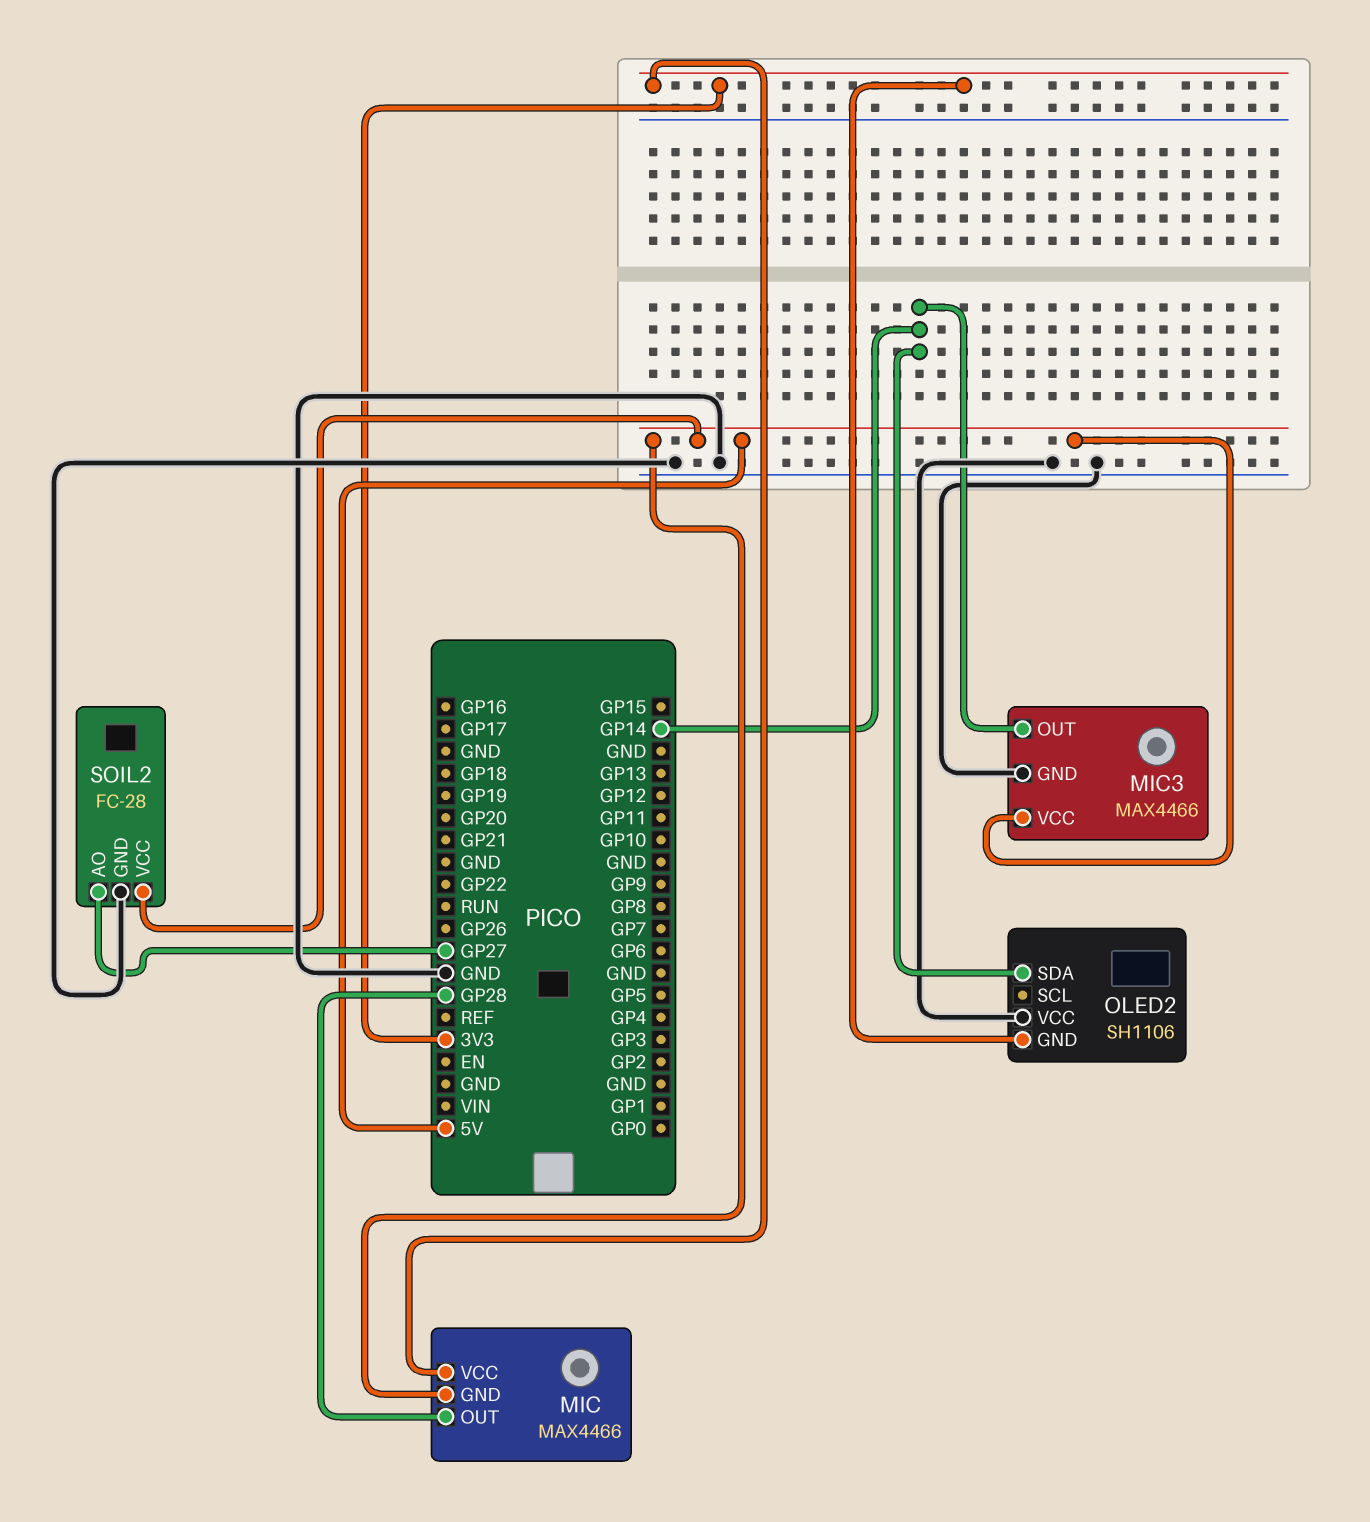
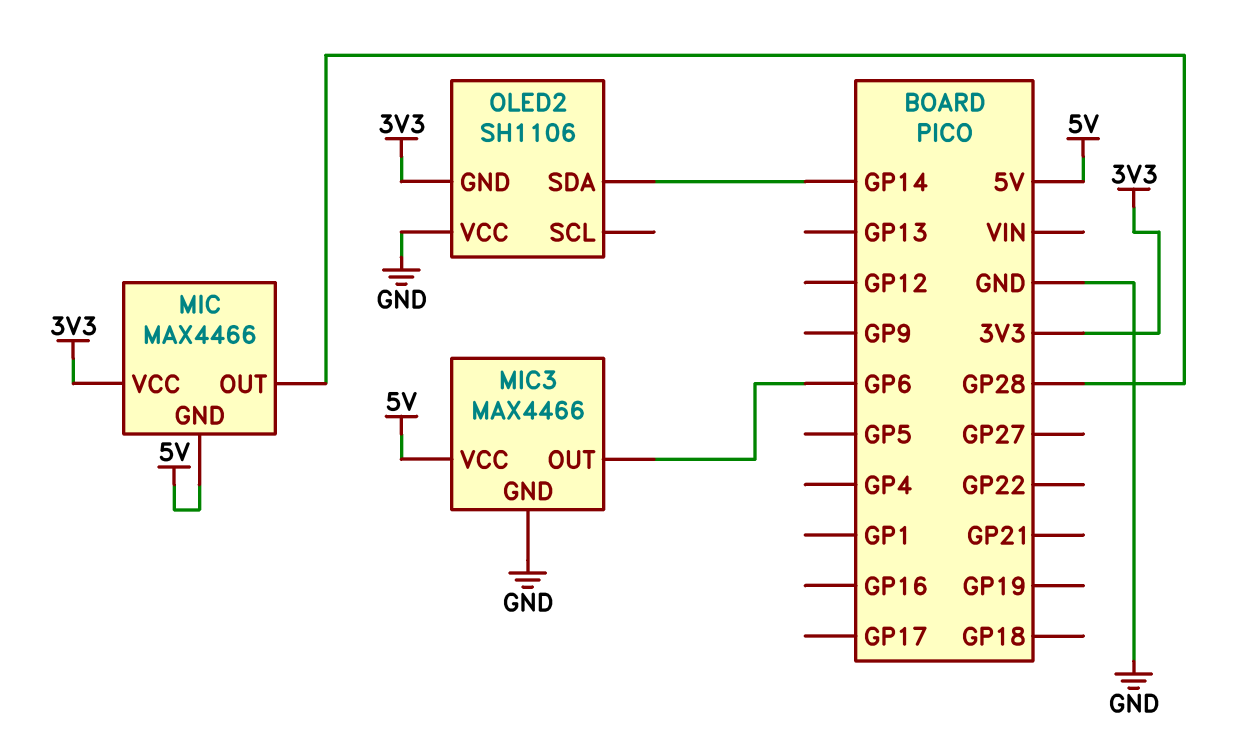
MIC3 pin OUT: GP14 -> GP6
SOIL2: FC-28 -> none
SOIL2 pin AO: GP27 -> none
SOIL2 pin GND: GND -> none
SOIL2 pin VCC: 5V -> none

